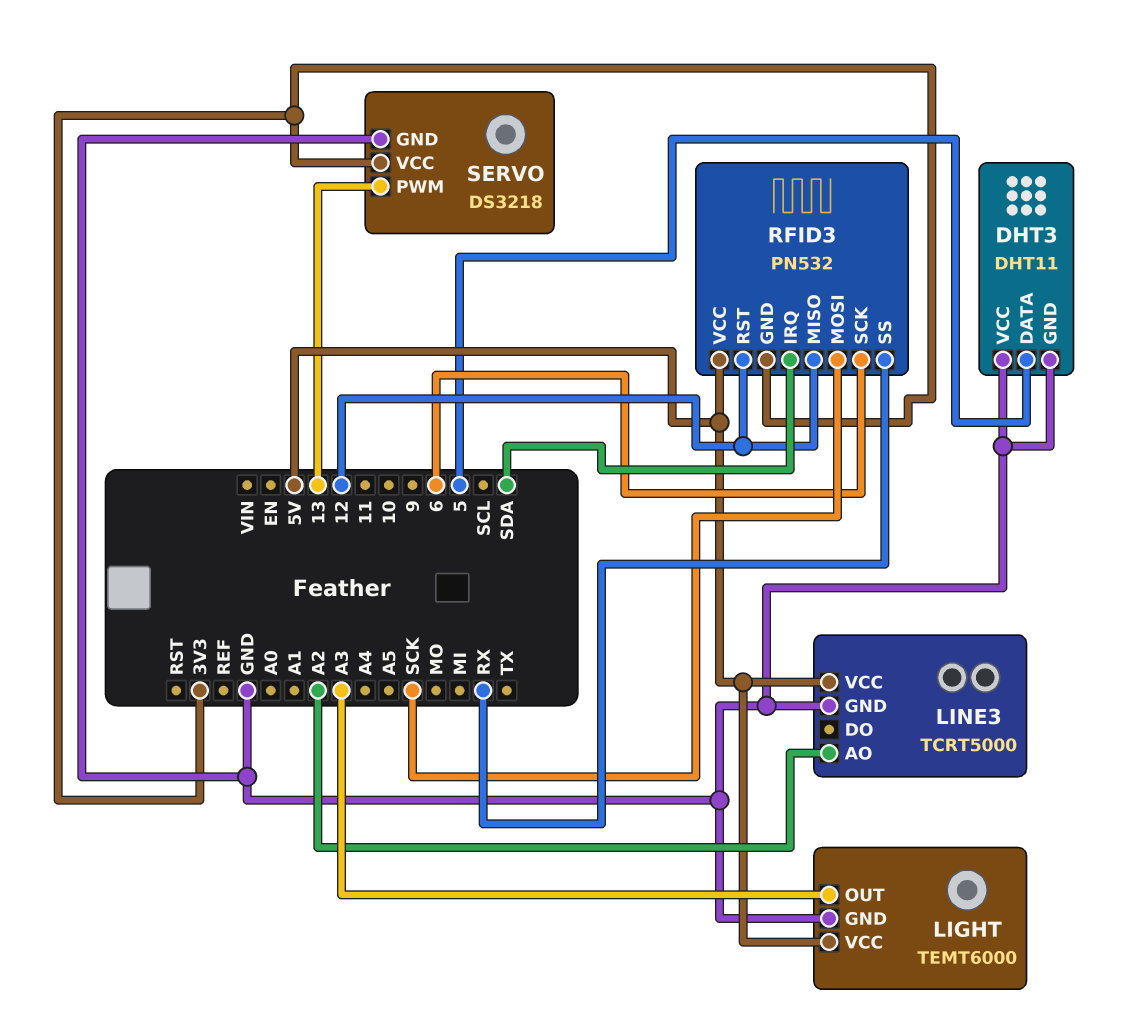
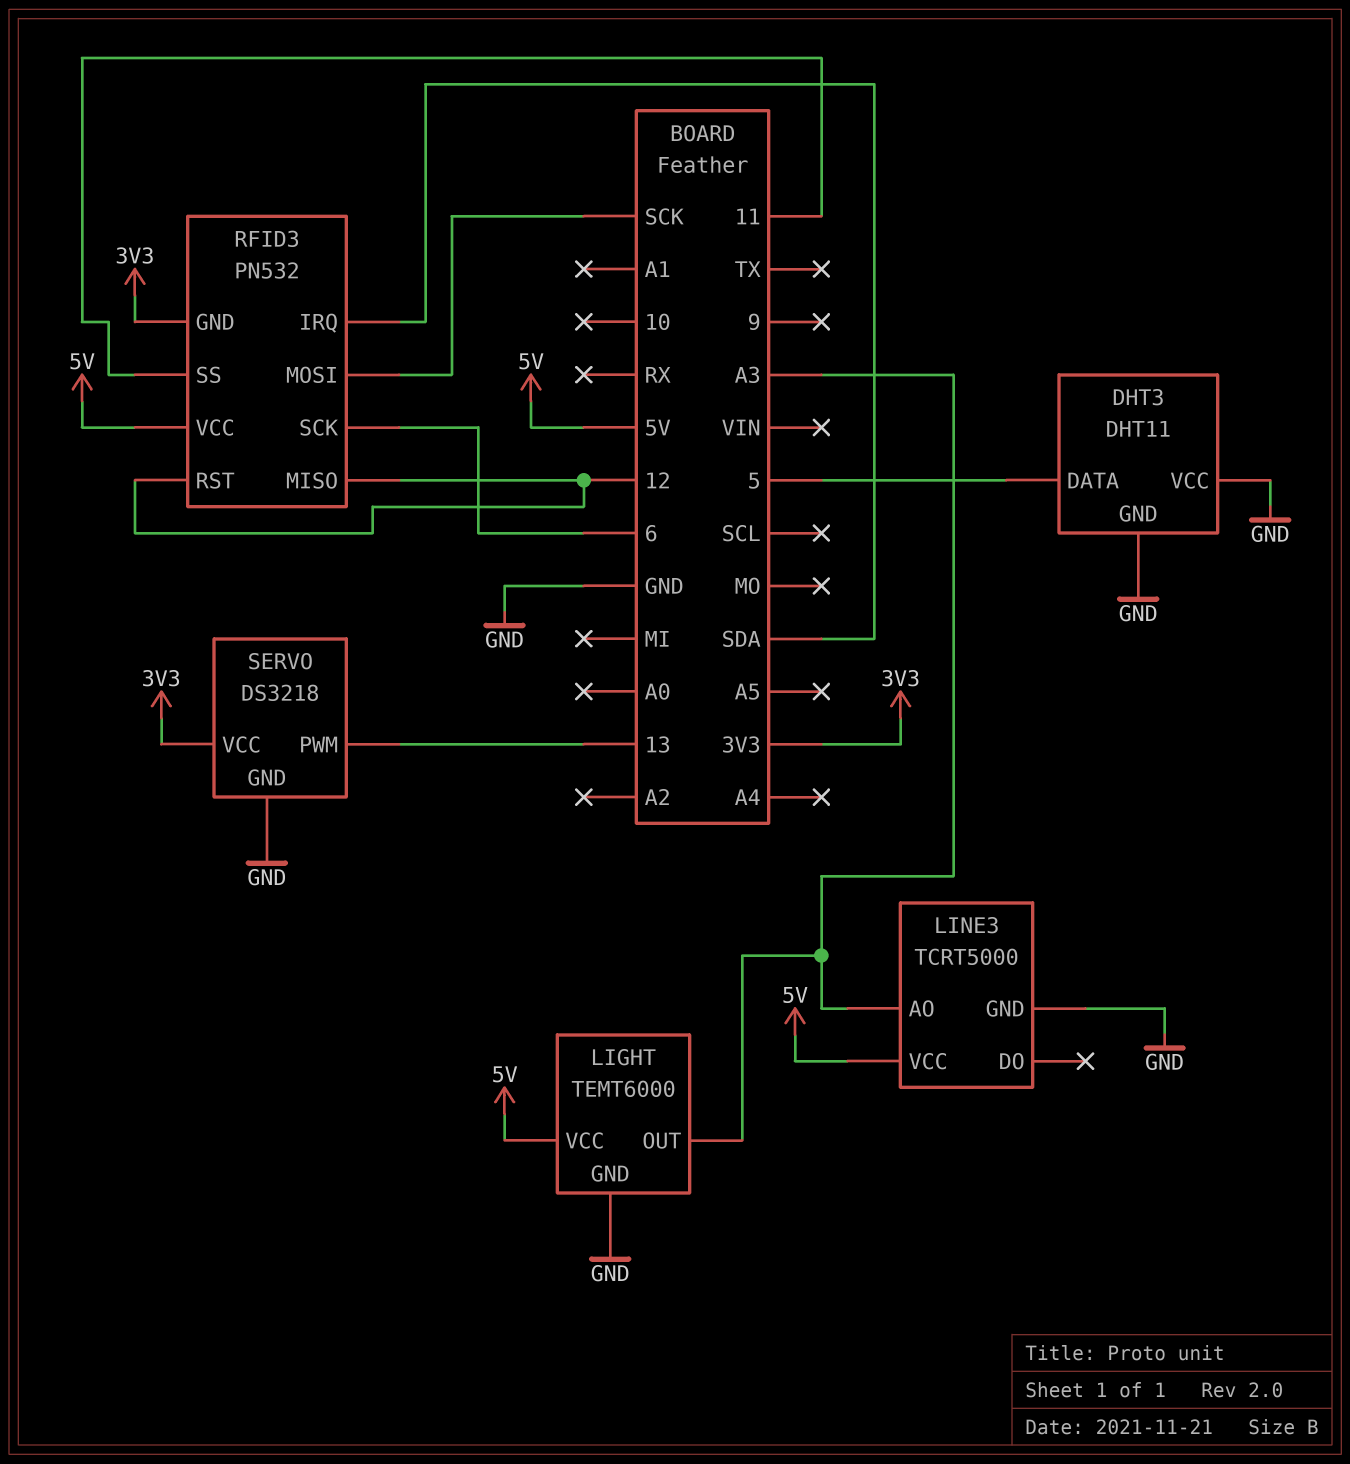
LINE3 pin AO: A2 -> A3
RFID3 pin SS: RX -> 11

